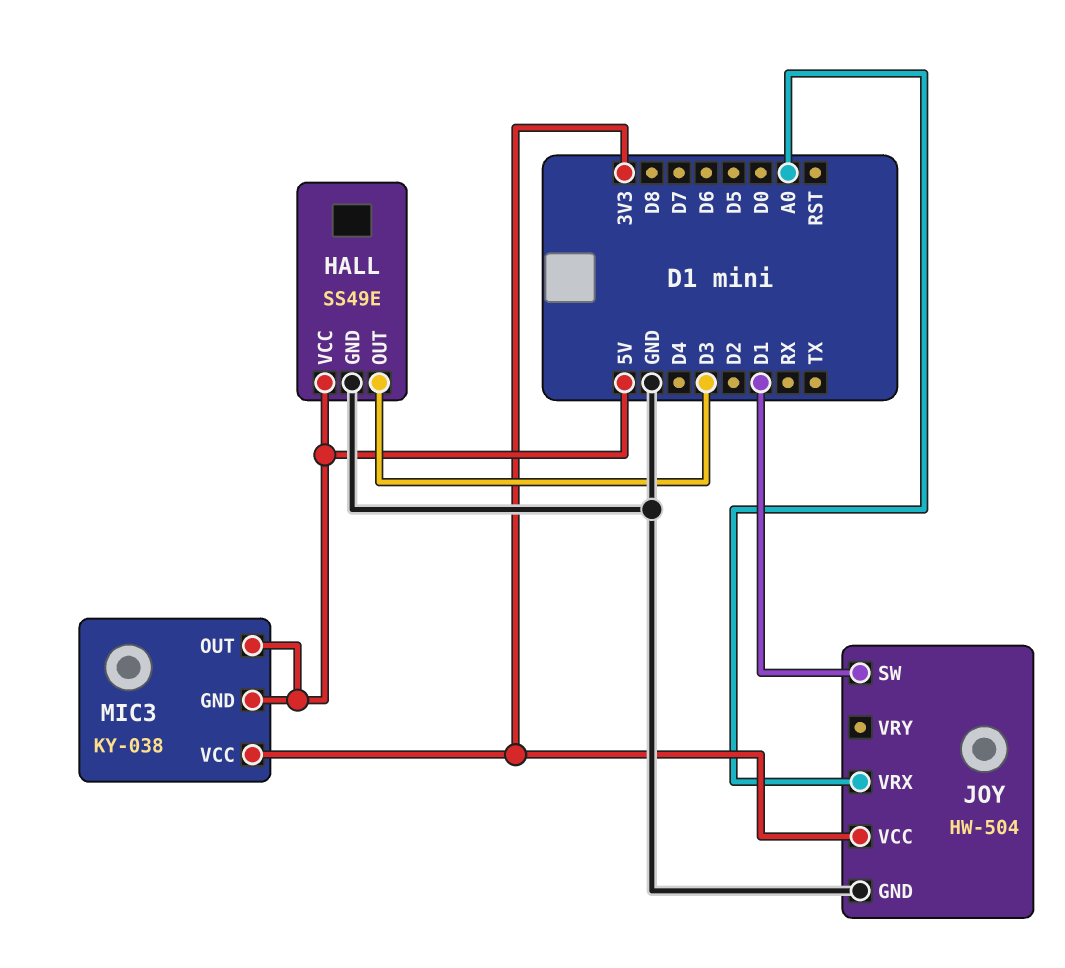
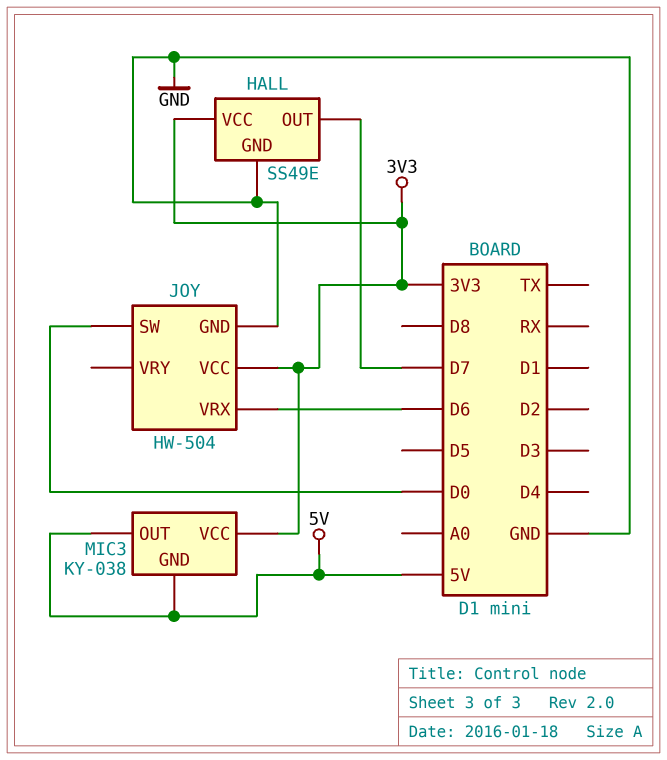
HALL pin OUT: D3 -> D7
HALL pin VCC: 5V -> 3V3
JOY pin SW: D1 -> D0
JOY pin VRX: A0 -> D6

